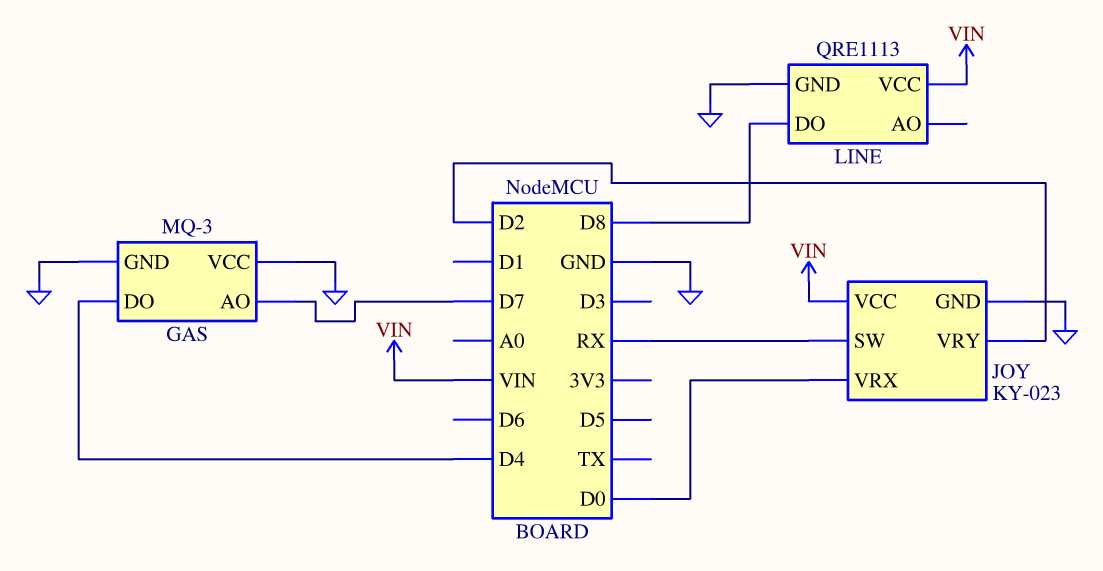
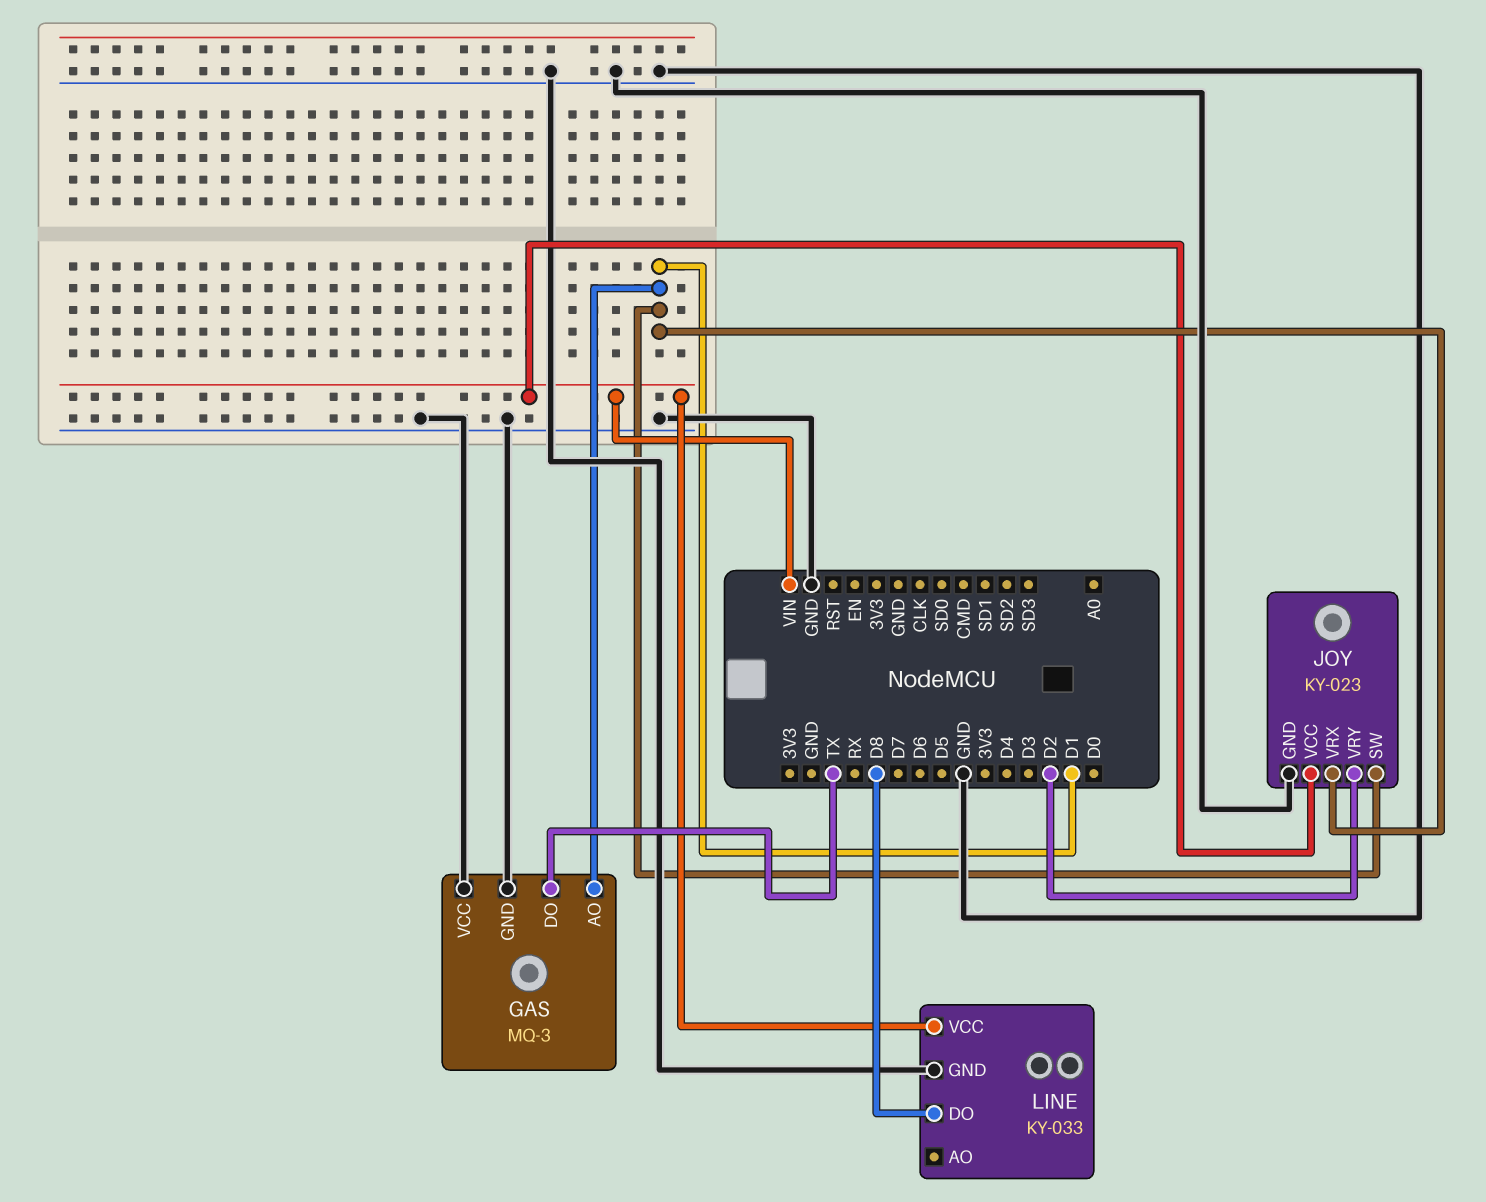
GAS pin AO: D7 -> D1
GAS pin DO: D4 -> TX
JOY pin SW: RX -> D1
JOY pin VRX: D0 -> D1
LINE: QRE1113 -> KY-033

